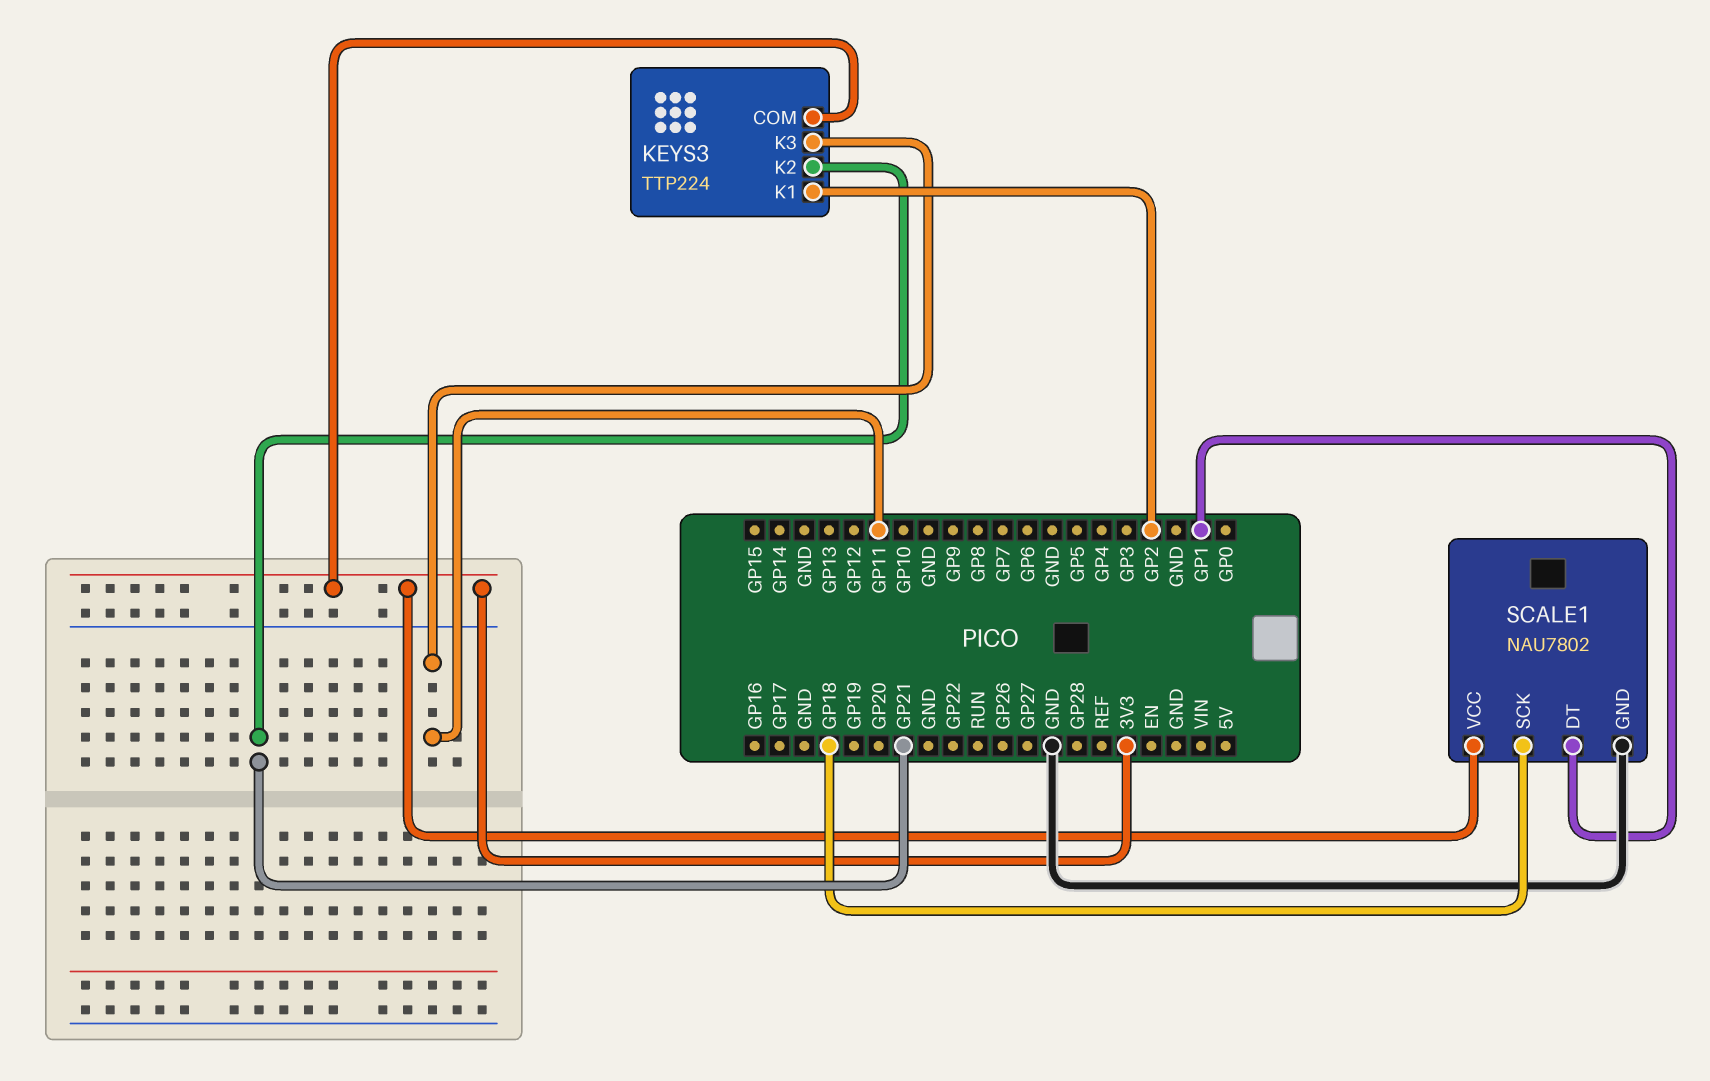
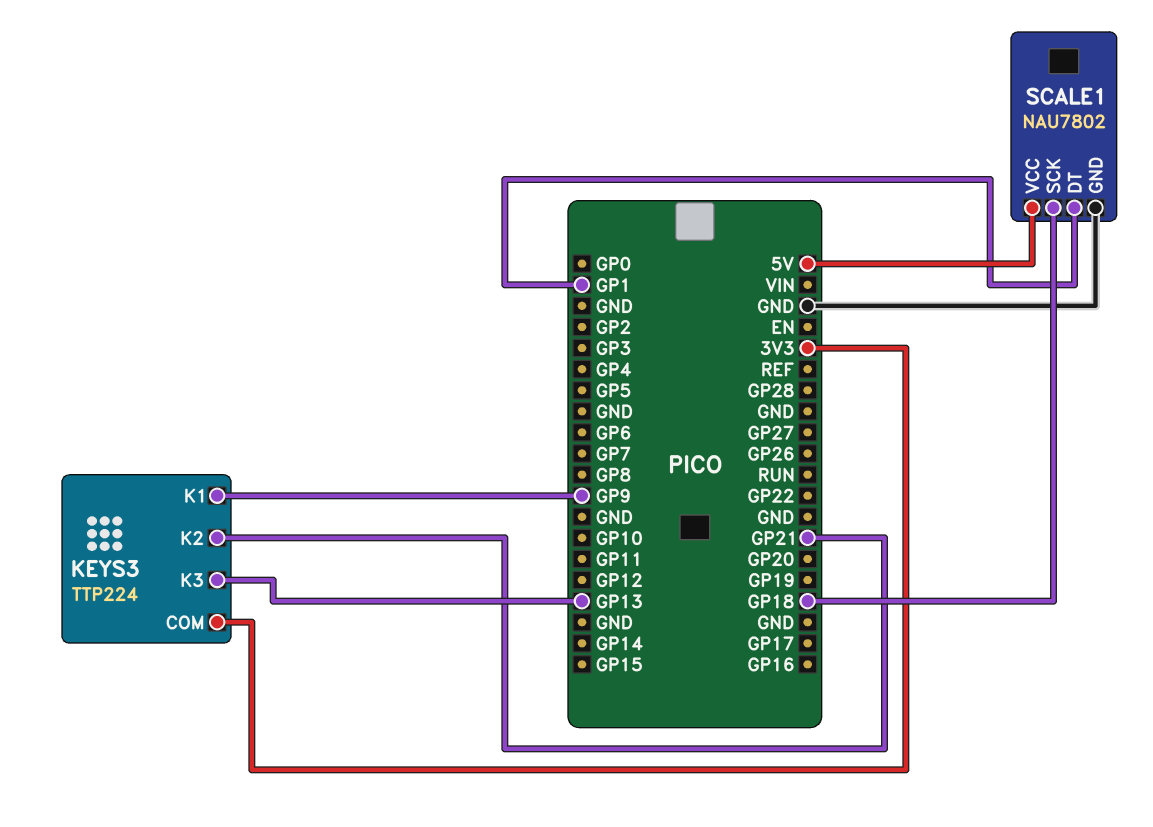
KEYS3 pin K1: GP2 -> GP9
KEYS3 pin K3: GP11 -> GP13
SCALE1 pin VCC: 3V3 -> 5V

